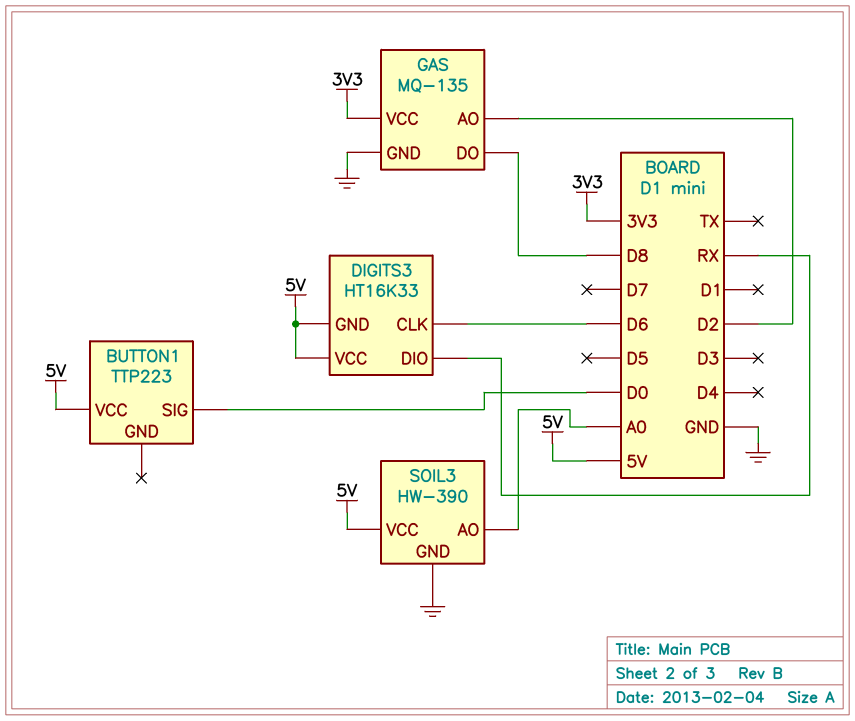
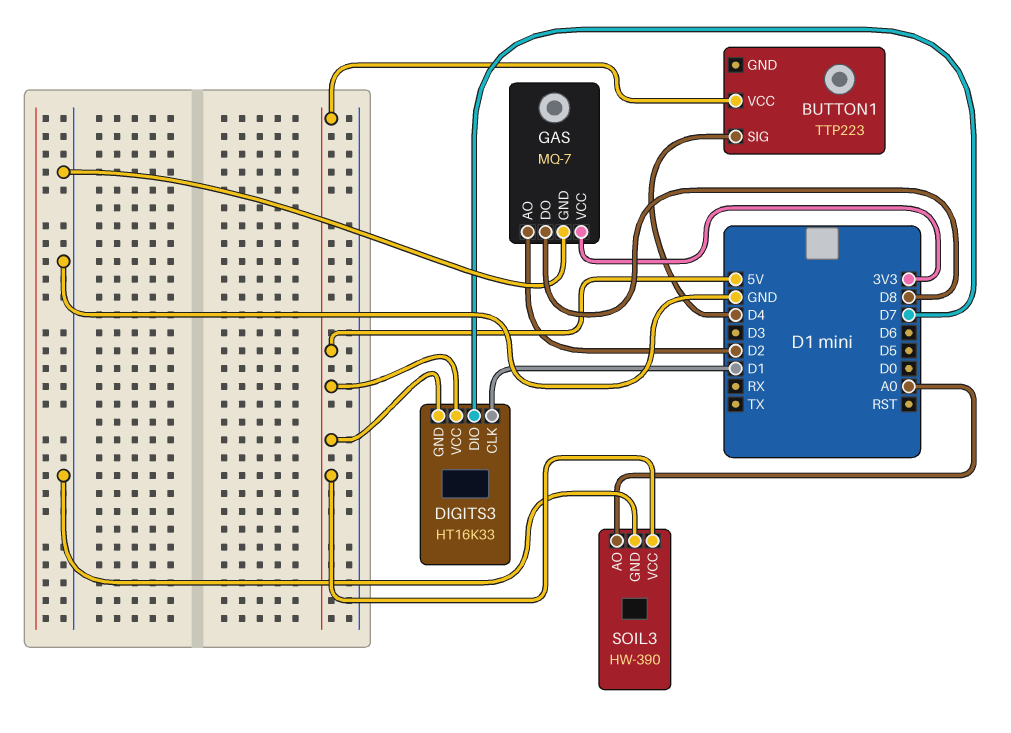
BUTTON1 pin SIG: D0 -> D4
DIGITS3 pin CLK: D6 -> D1
DIGITS3 pin DIO: RX -> D7
GAS: MQ-135 -> MQ-7

